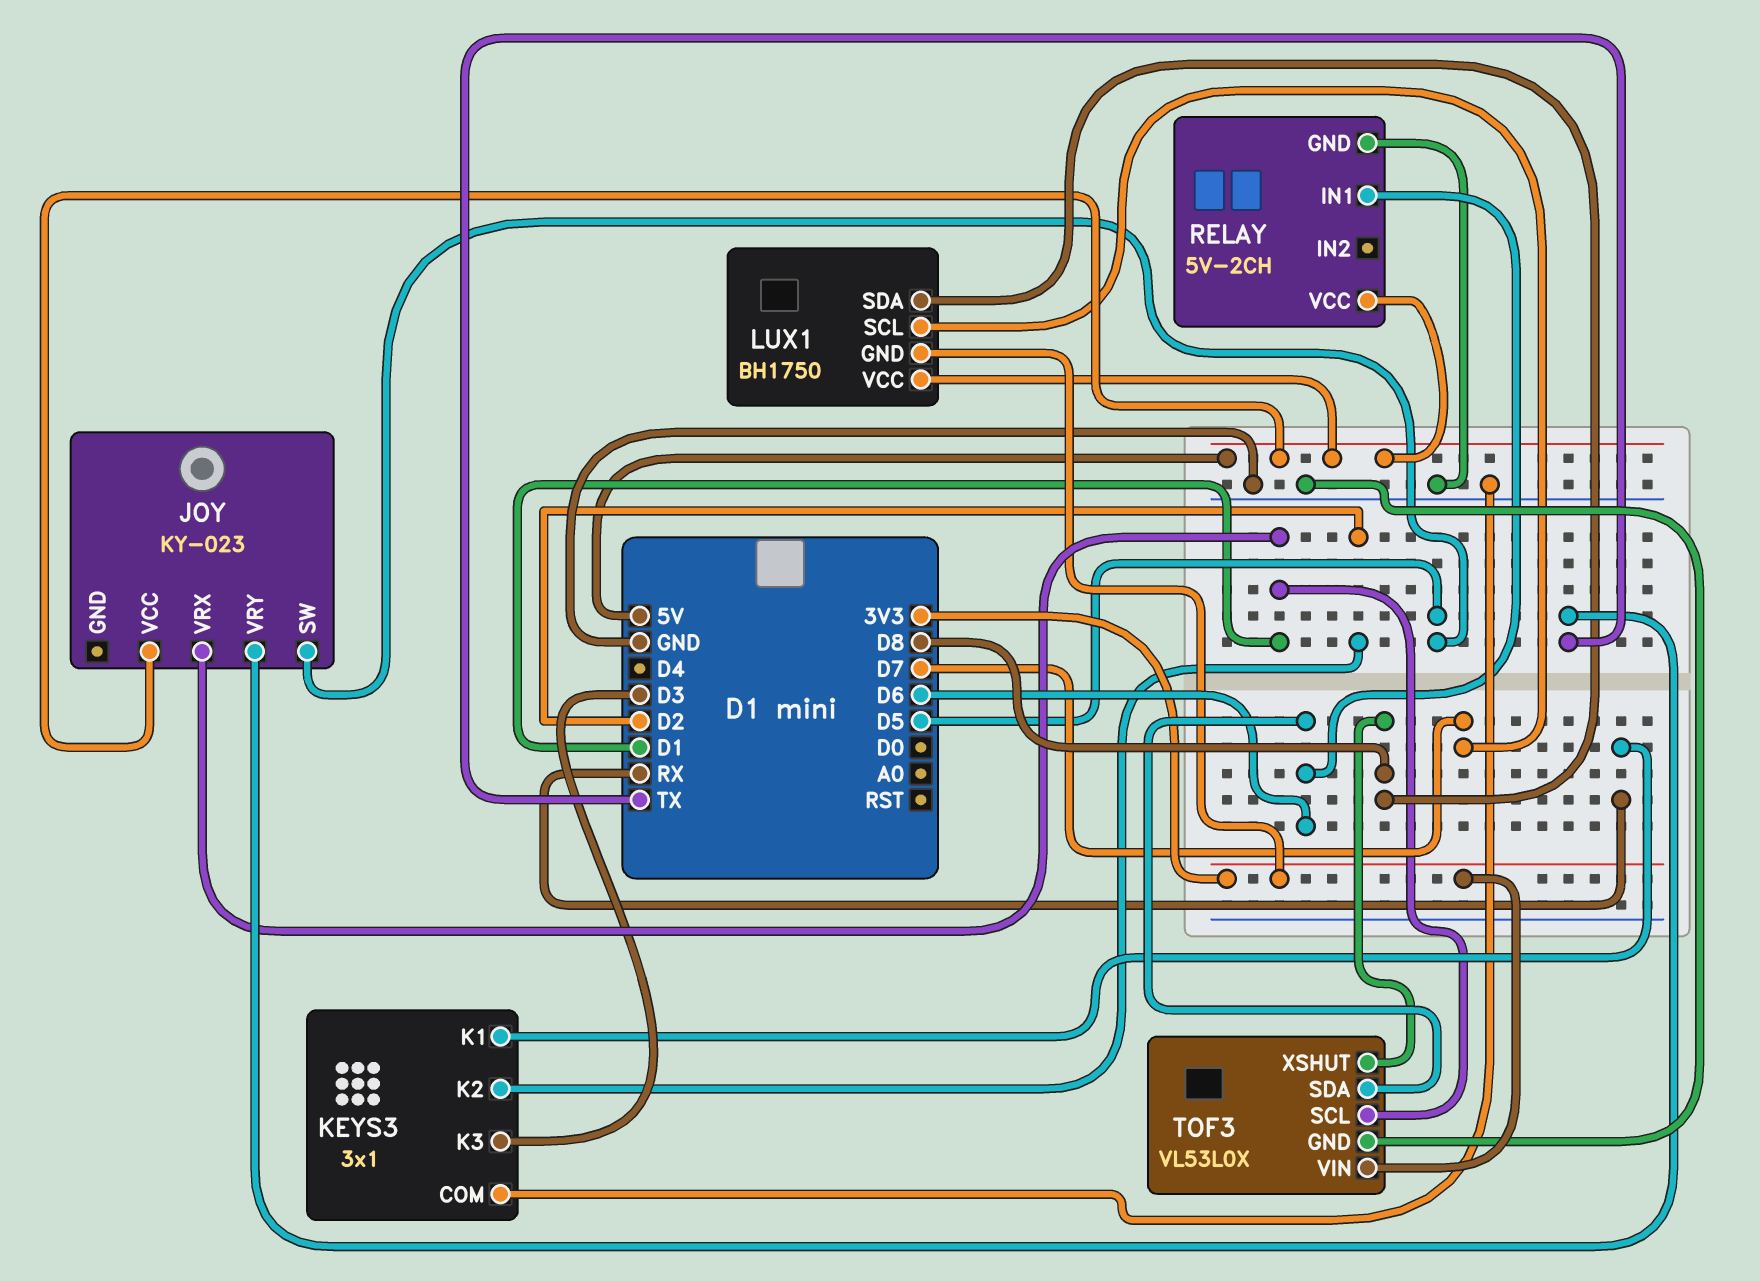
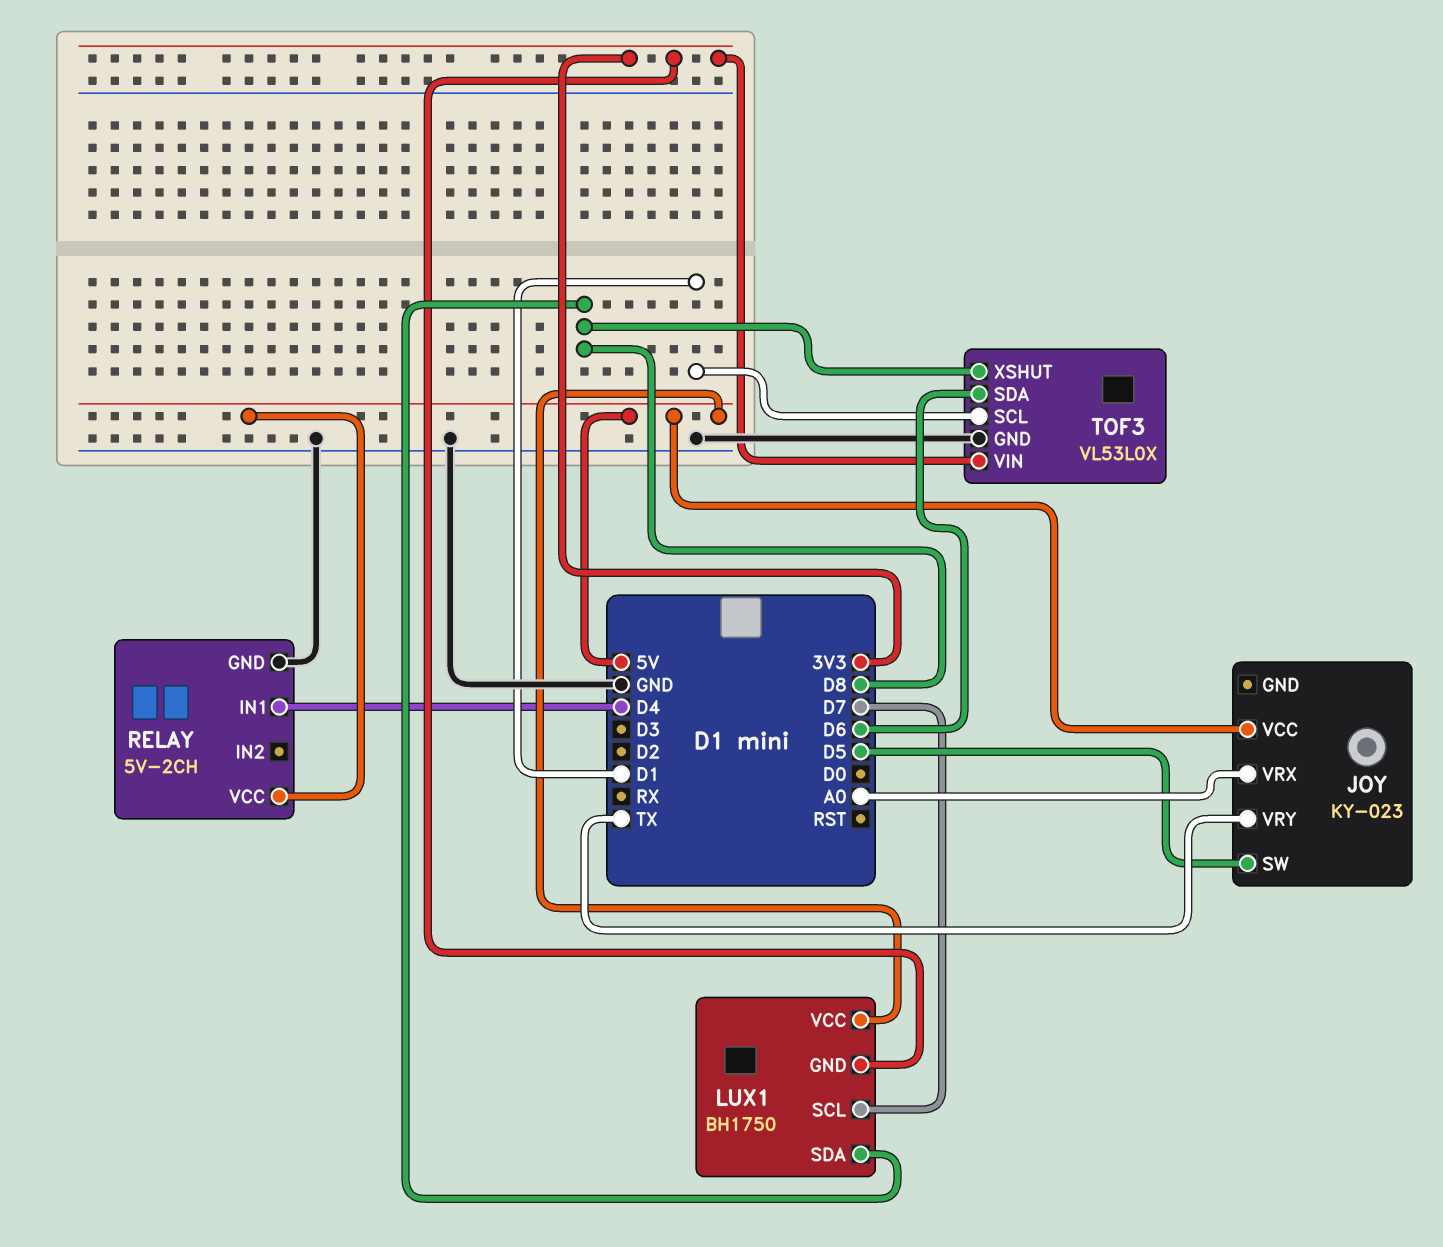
JOY pin VRX: D1 -> A0
KEYS3: 3x1 -> none
KEYS3 pin COM: GND -> none
KEYS3 pin K1: RX -> none
KEYS3 pin K2: D2 -> none
KEYS3 pin K3: D3 -> none
RELAY pin IN1: D6 -> D4

